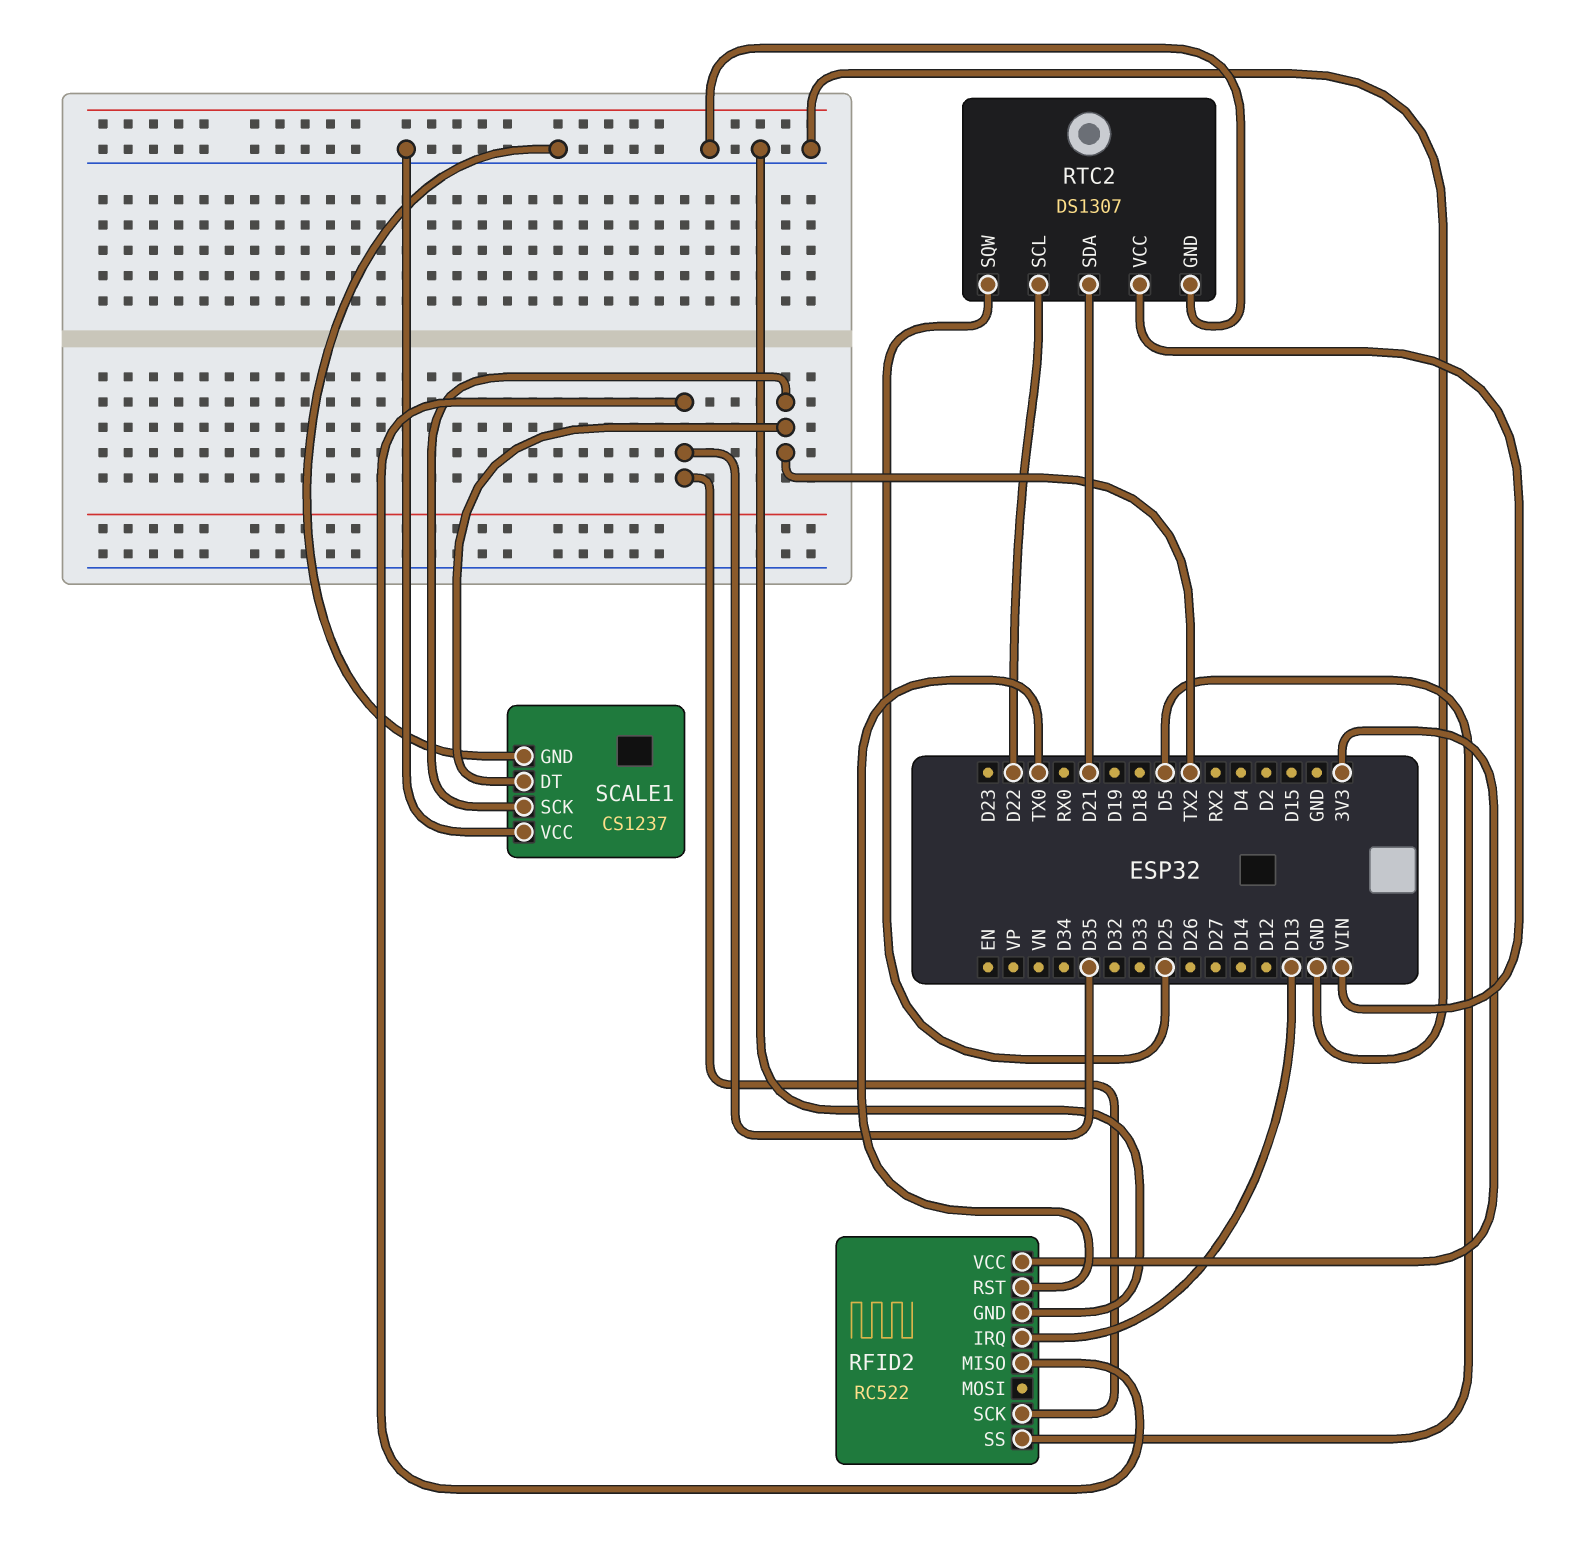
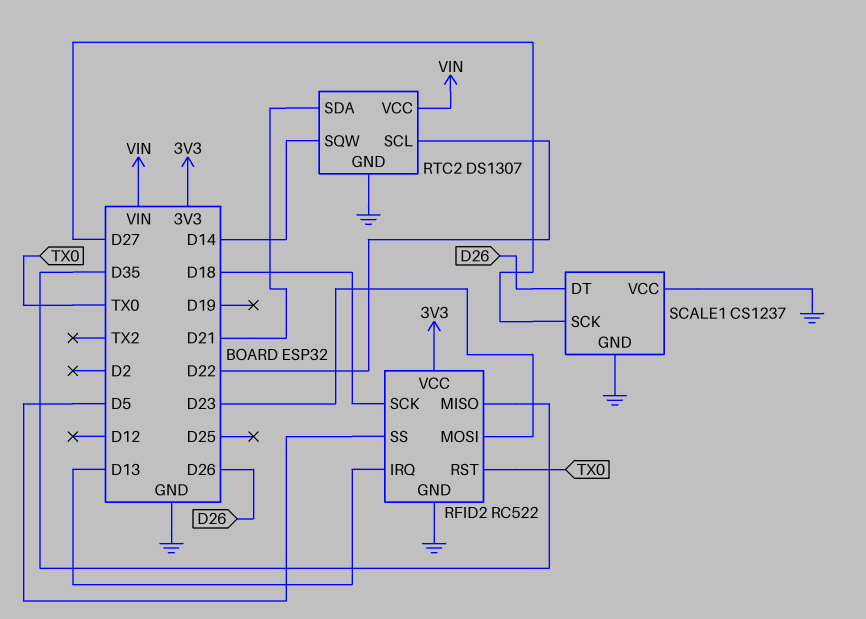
RFID2 pin MOSI: none -> D23
RFID2 pin SCK: D35 -> D18
RTC2 pin SQW: D25 -> D14
SCALE1 pin DT: TX2 -> D26
SCALE1 pin SCK: TX2 -> D27

